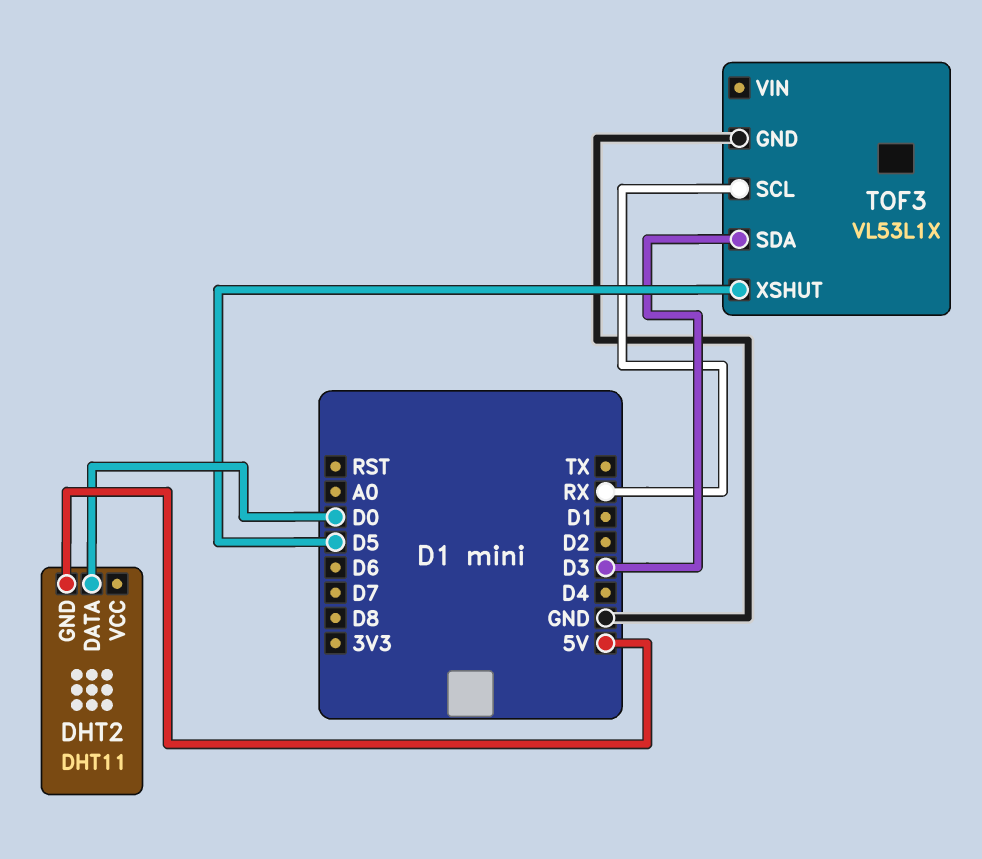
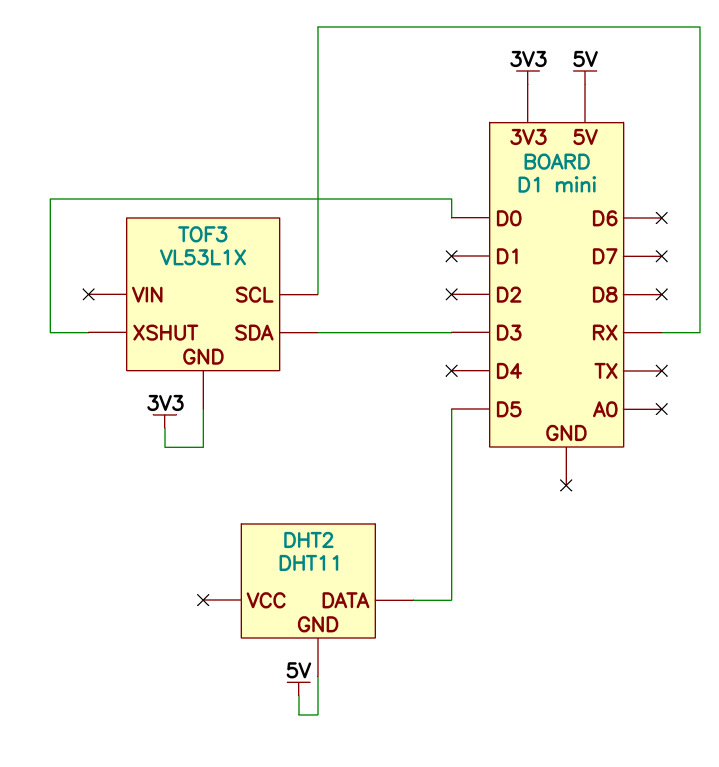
DHT2 pin DATA: D0 -> D5
TOF3 pin GND: GND -> 3V3
TOF3 pin XSHUT: D5 -> D0

